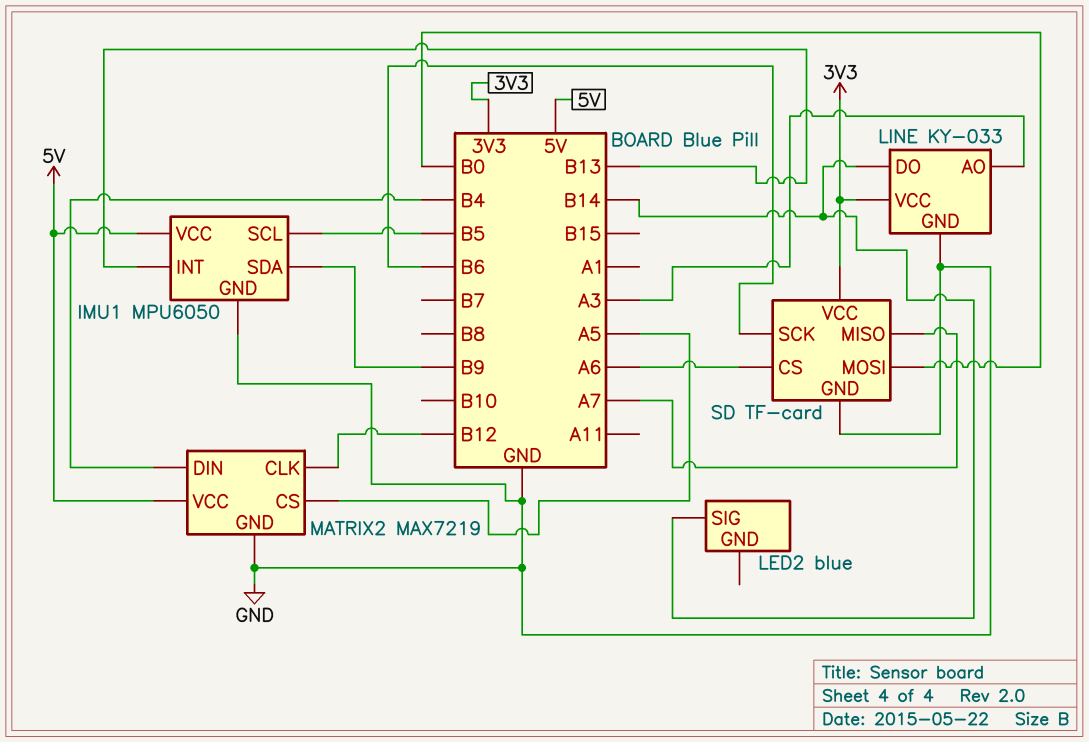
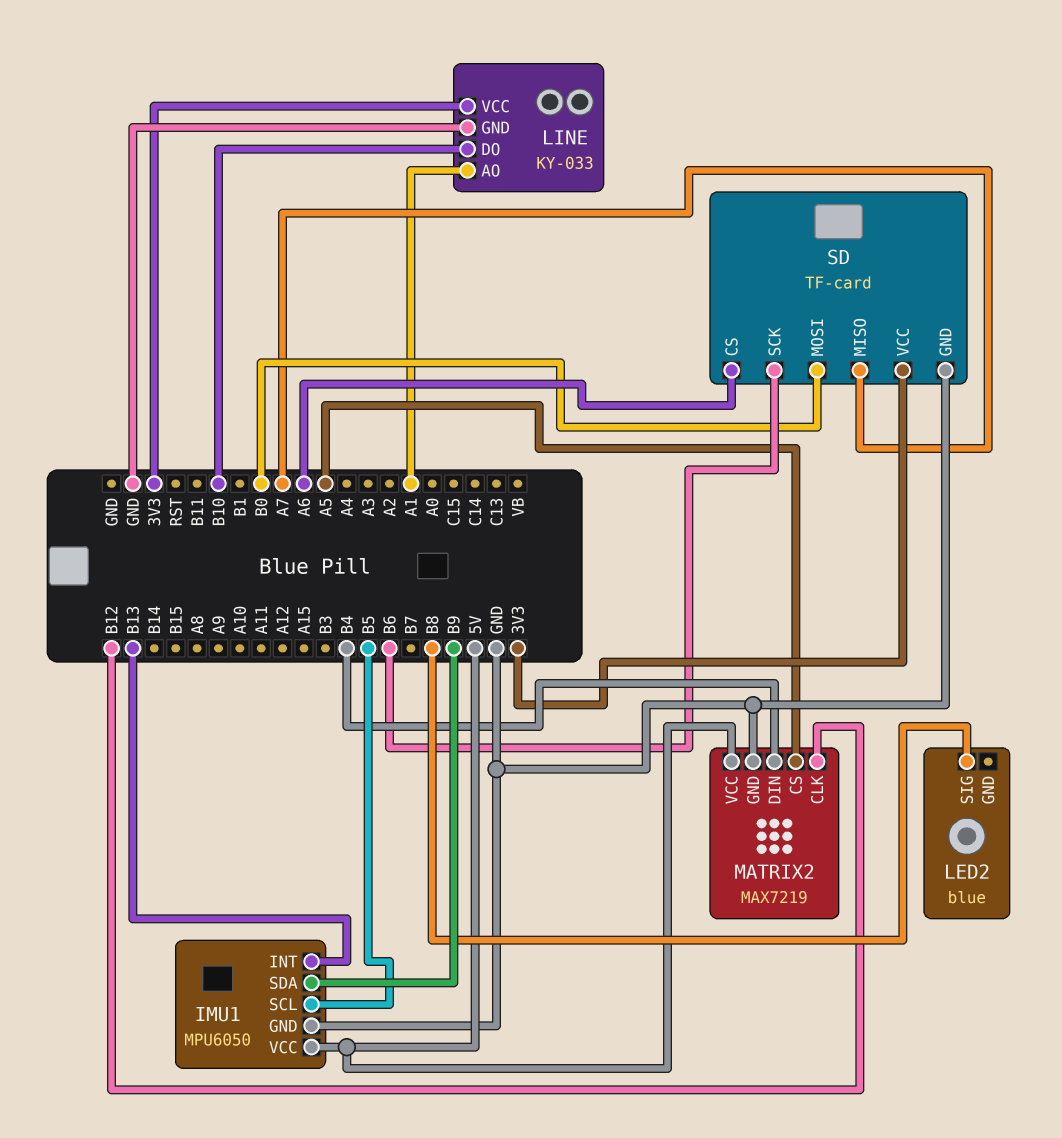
LED2 pin SIG: B14 -> B8
LINE pin AO: A3 -> A1
LINE pin DO: B14 -> B10

